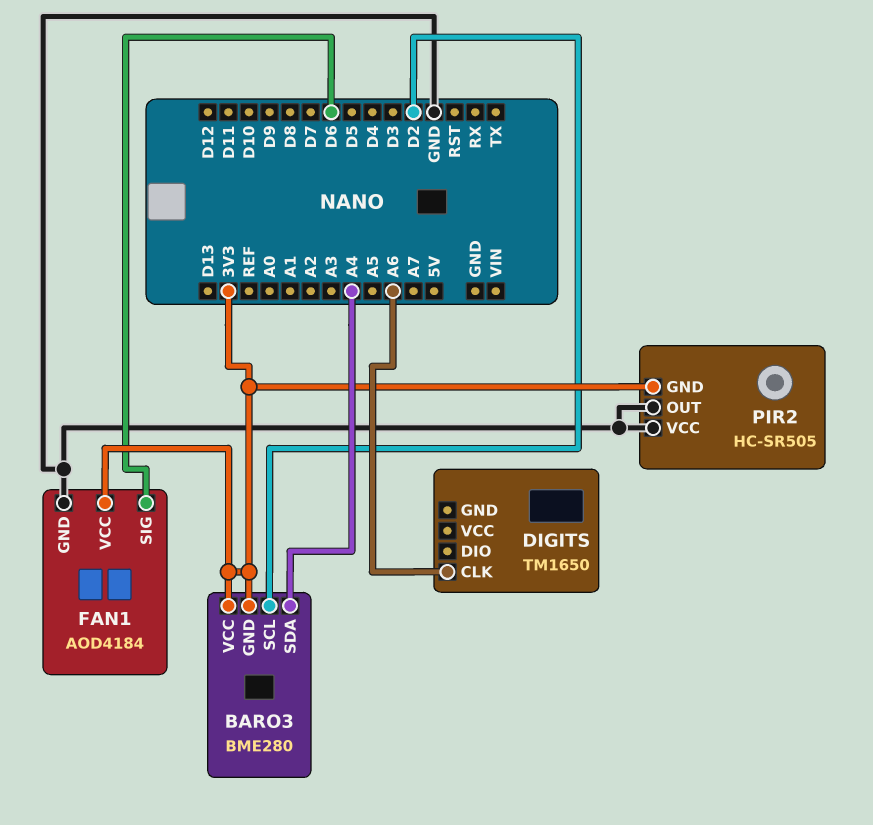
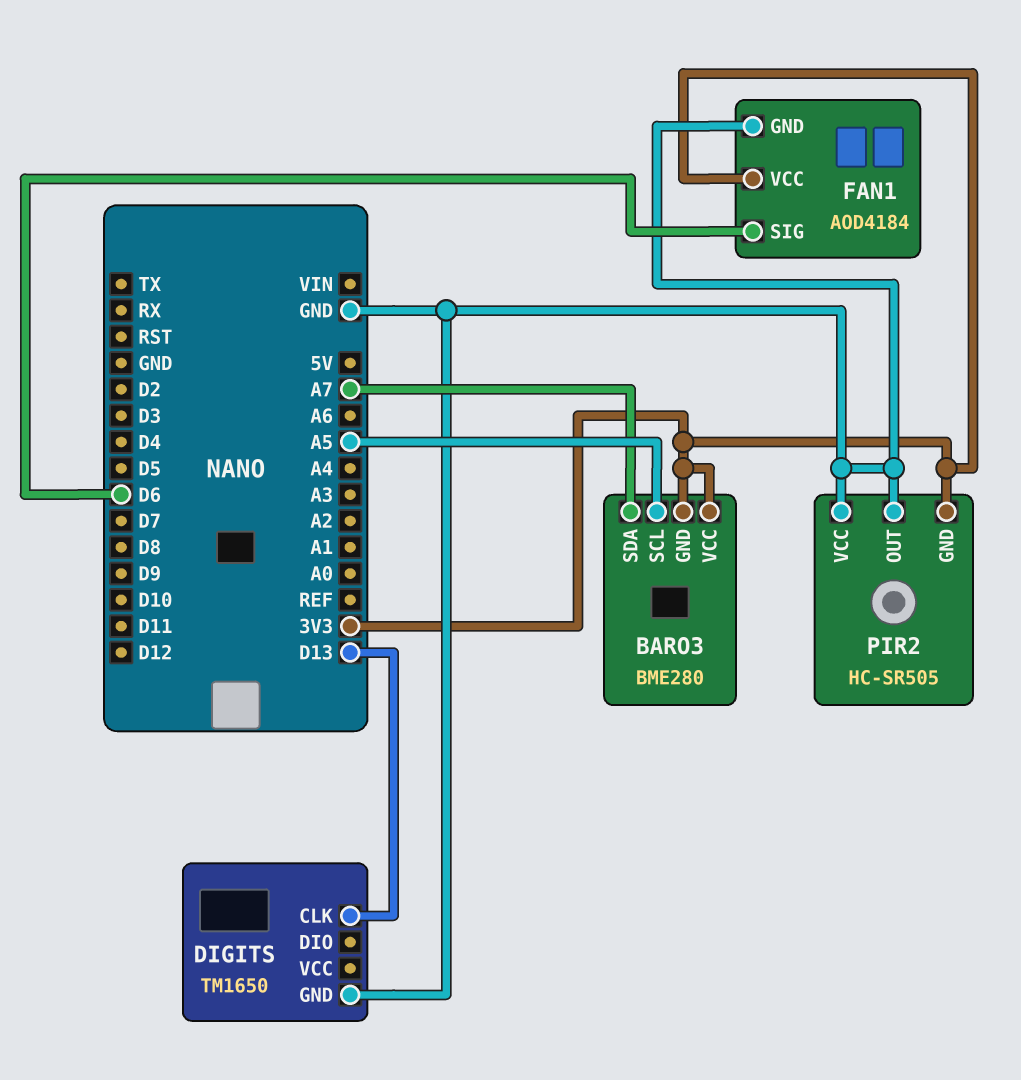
BARO3 pin SCL: D2 -> A5
BARO3 pin SDA: A4 -> A7
DIGITS pin CLK: A6 -> D13
DIGITS pin GND: none -> GND

